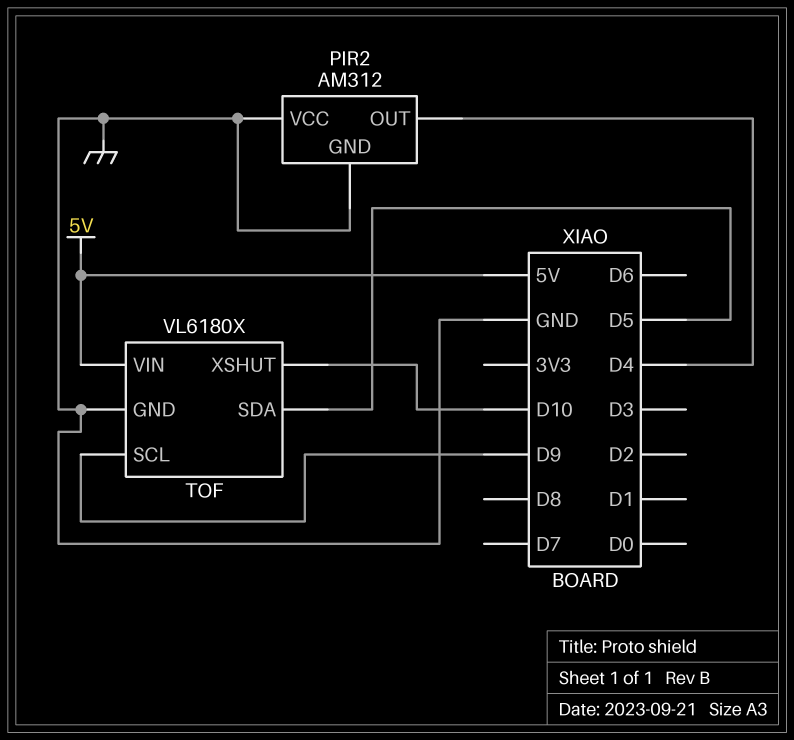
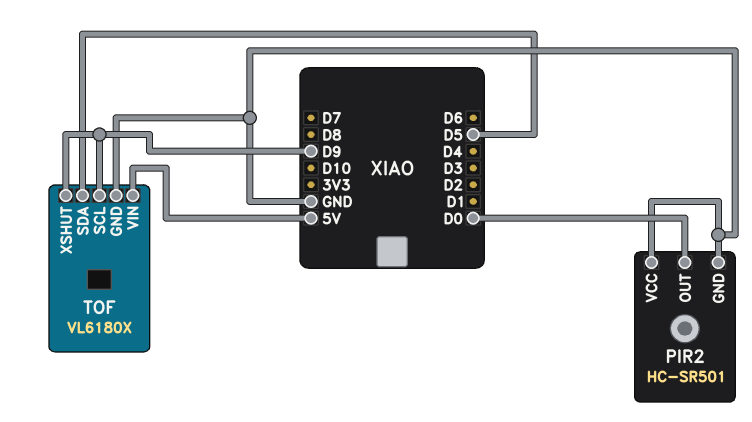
PIR2: AM312 -> HC-SR501
PIR2 pin OUT: D4 -> D0
TOF pin XSHUT: D10 -> D9

